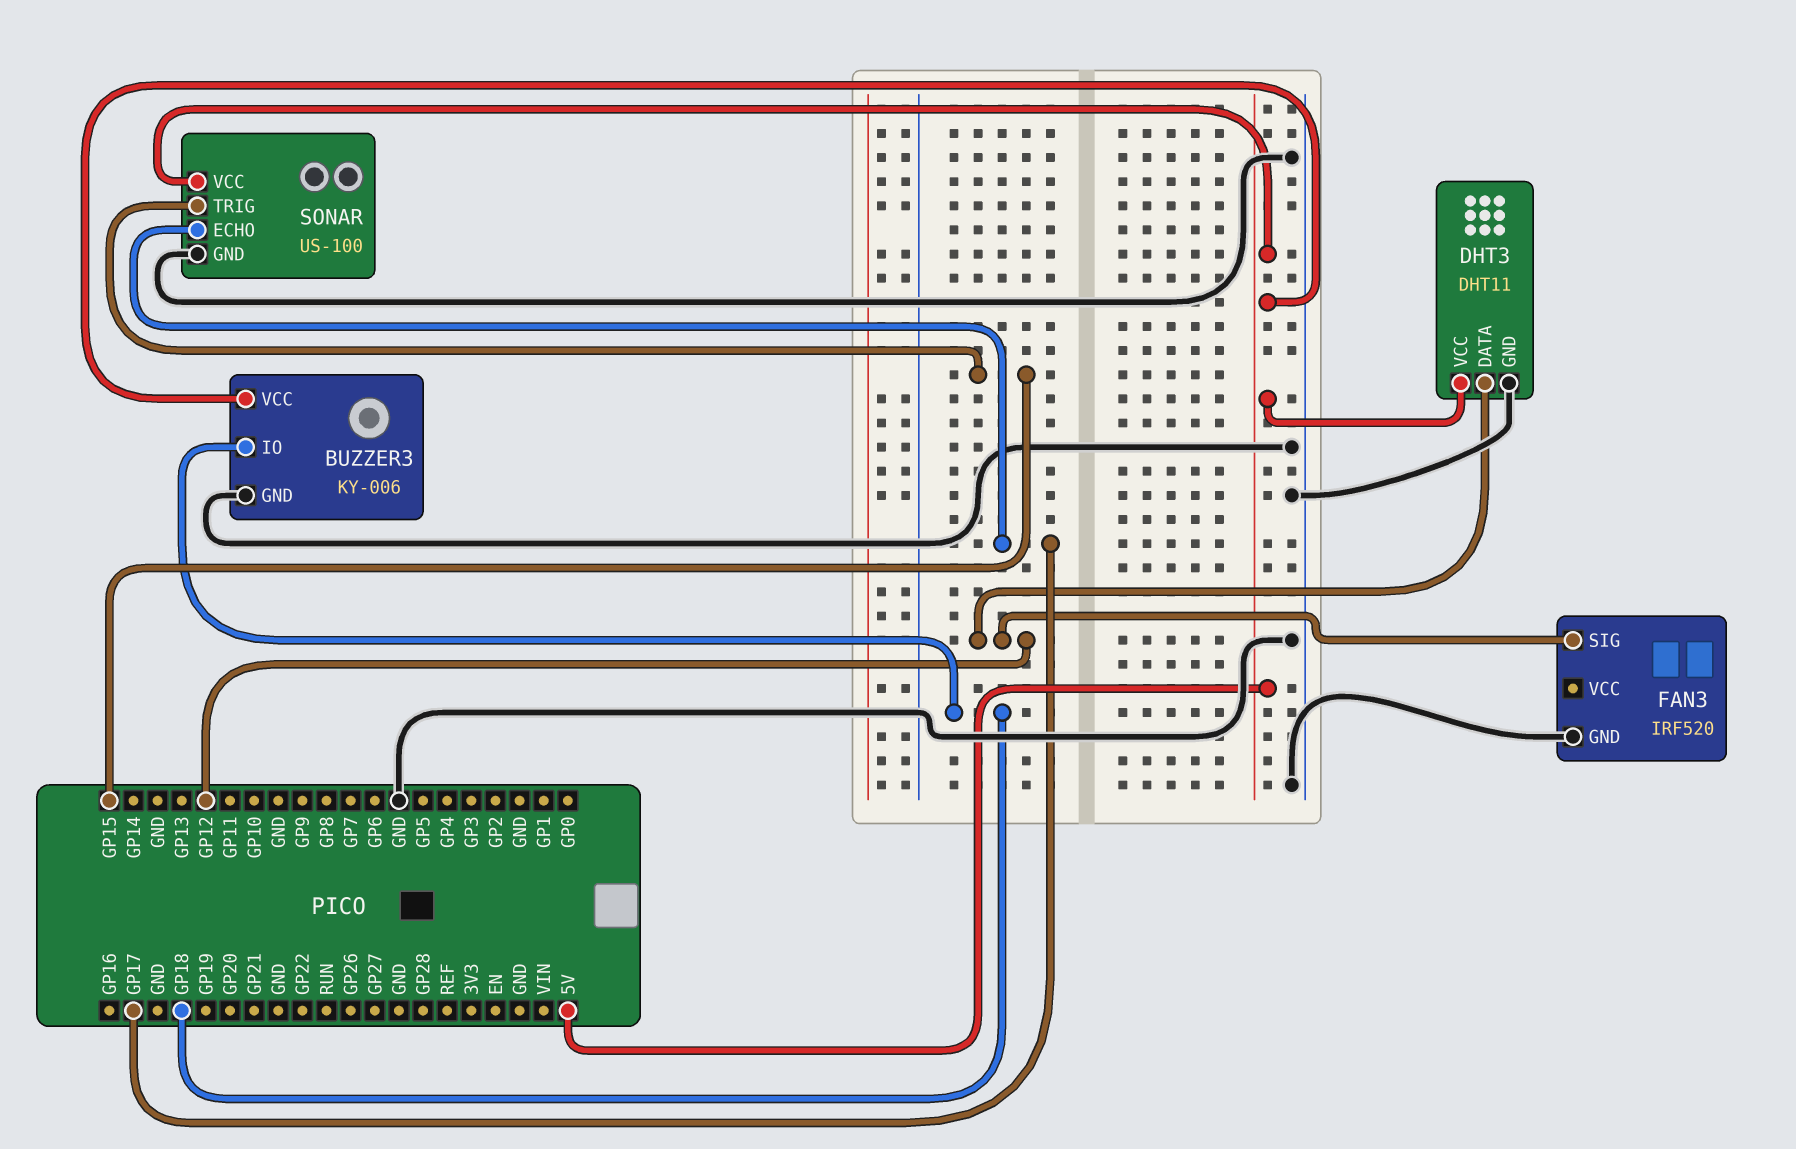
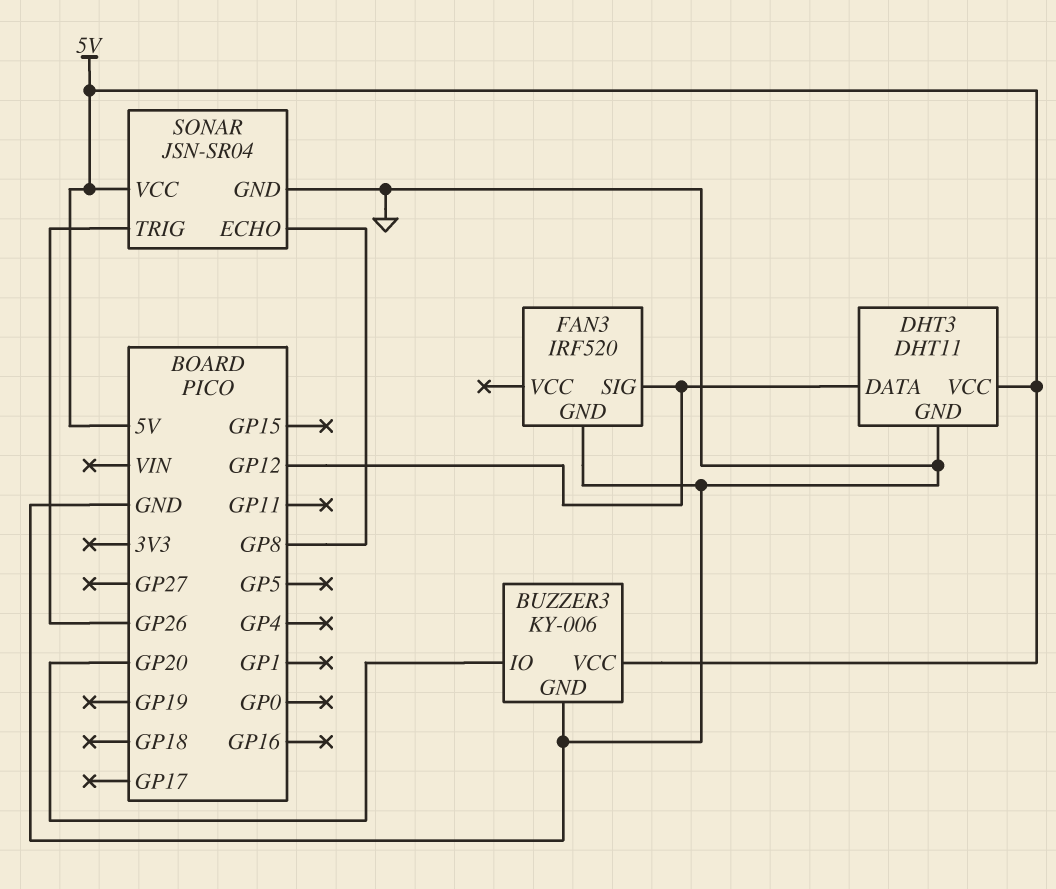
BUZZER3 pin IO: GP18 -> GP20
SONAR: US-100 -> JSN-SR04
SONAR pin ECHO: GP17 -> GP8
SONAR pin TRIG: GP15 -> GP26

